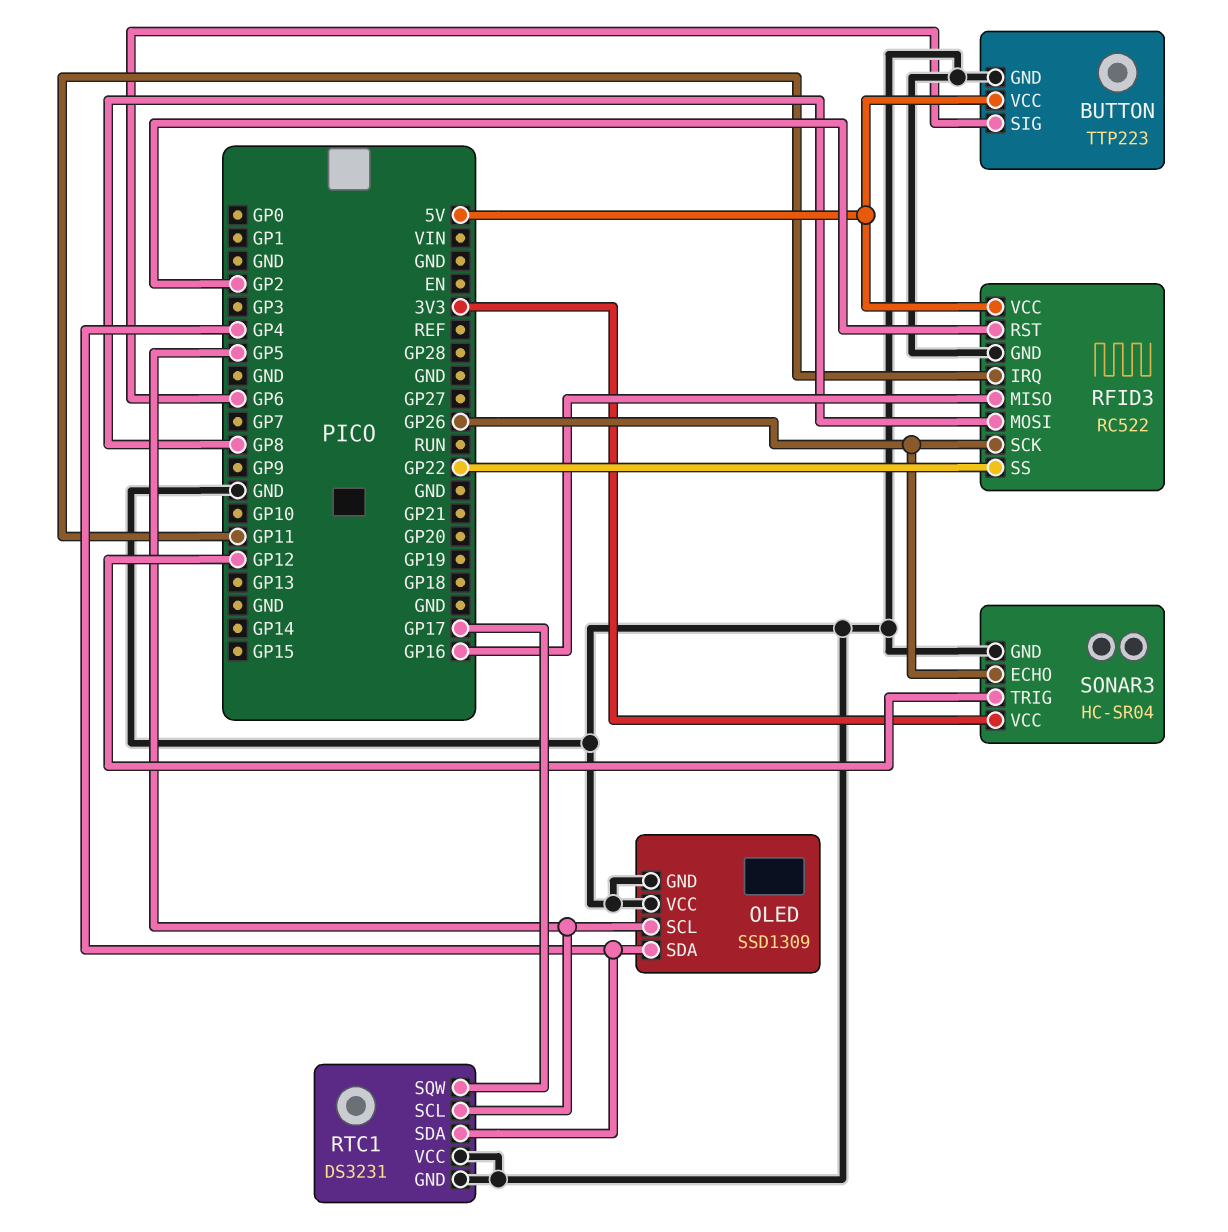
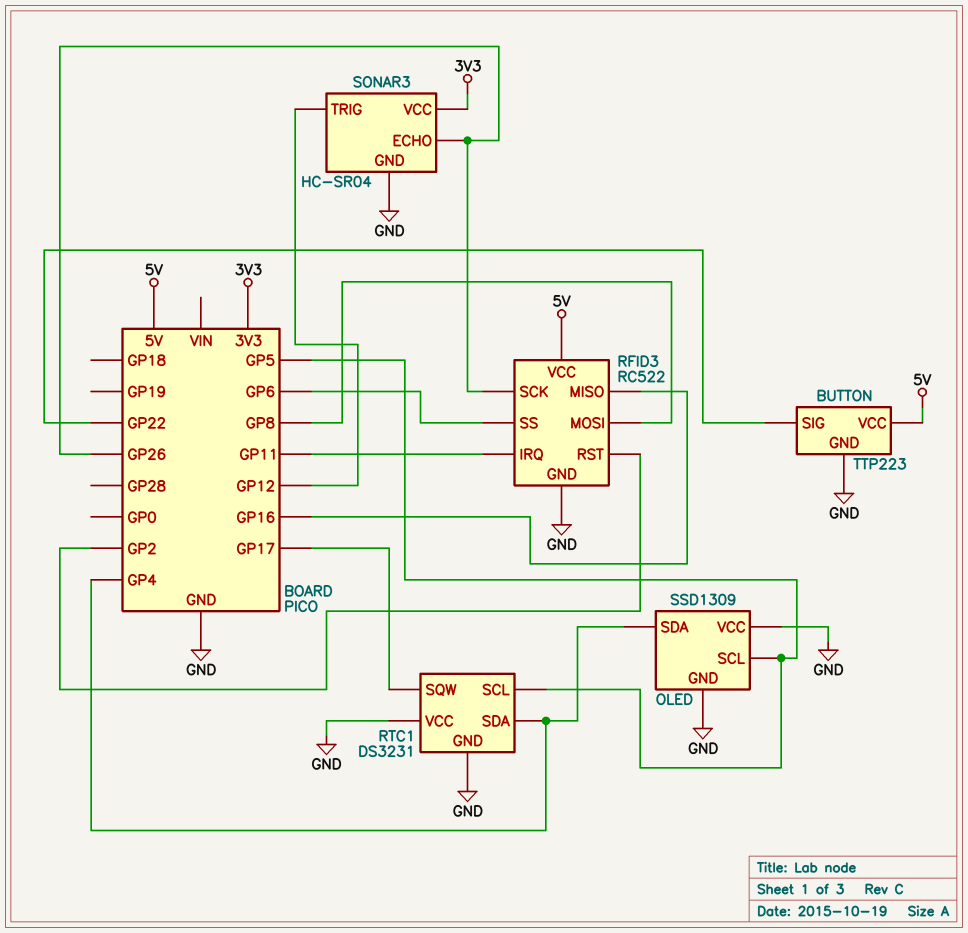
BUTTON pin SIG: GP6 -> GP22
RFID3 pin SS: GP22 -> GP6

